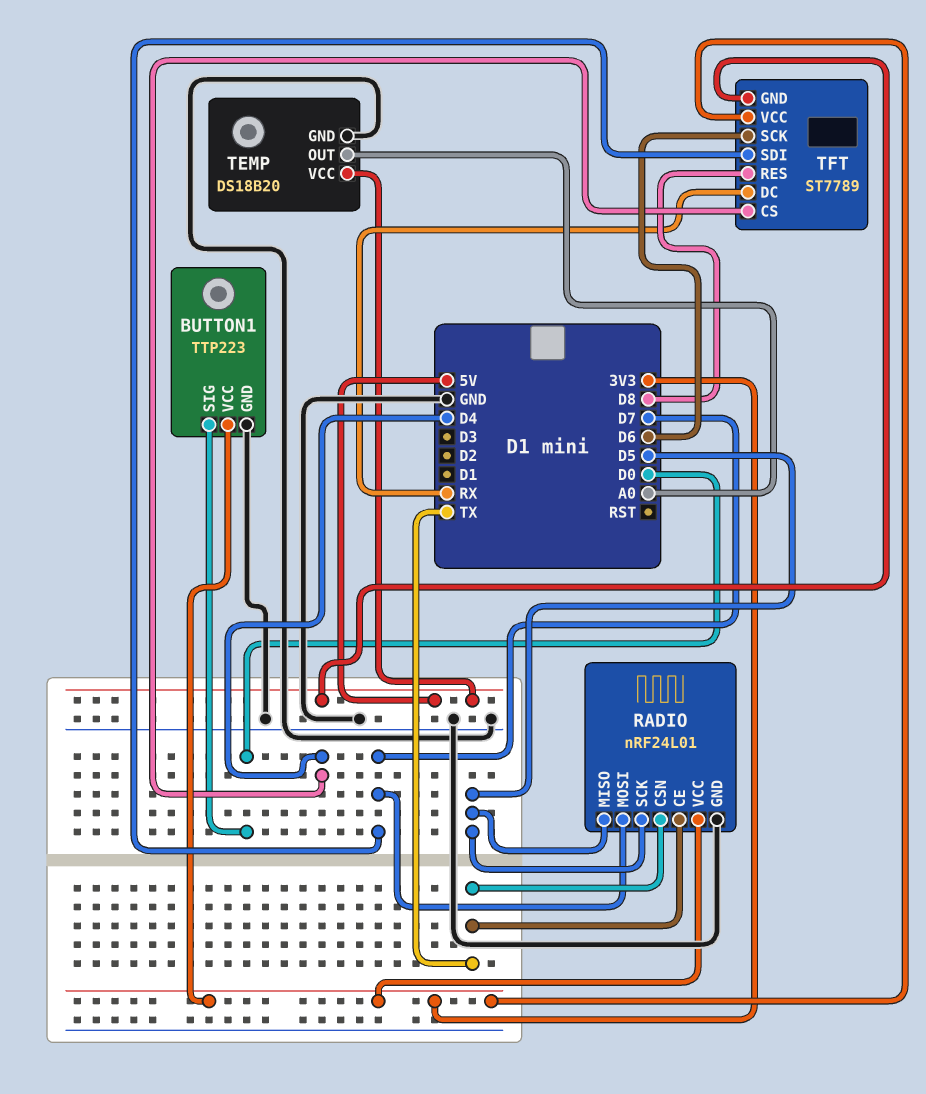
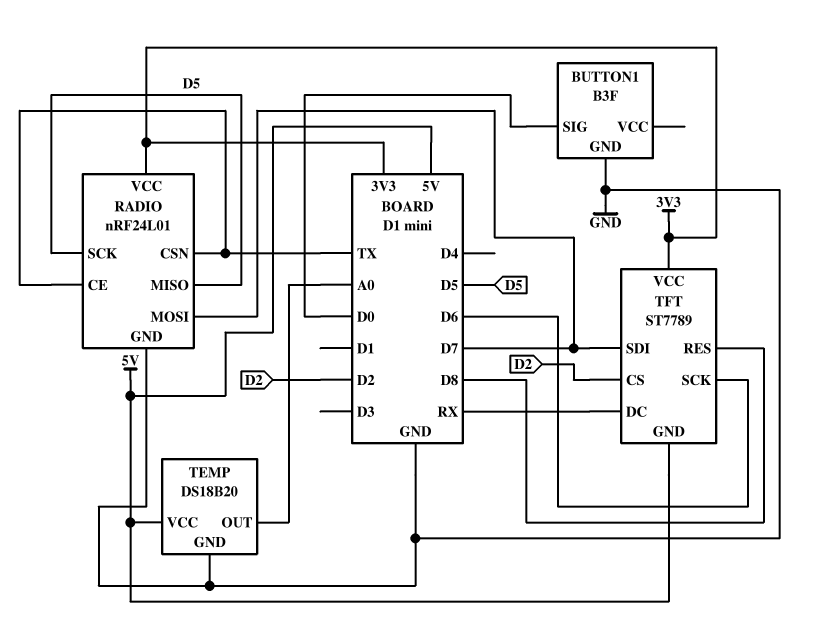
BUTTON1: TTP223 -> B3F
BUTTON1 pin VCC: 3V3 -> none
TFT pin CS: D4 -> D2

